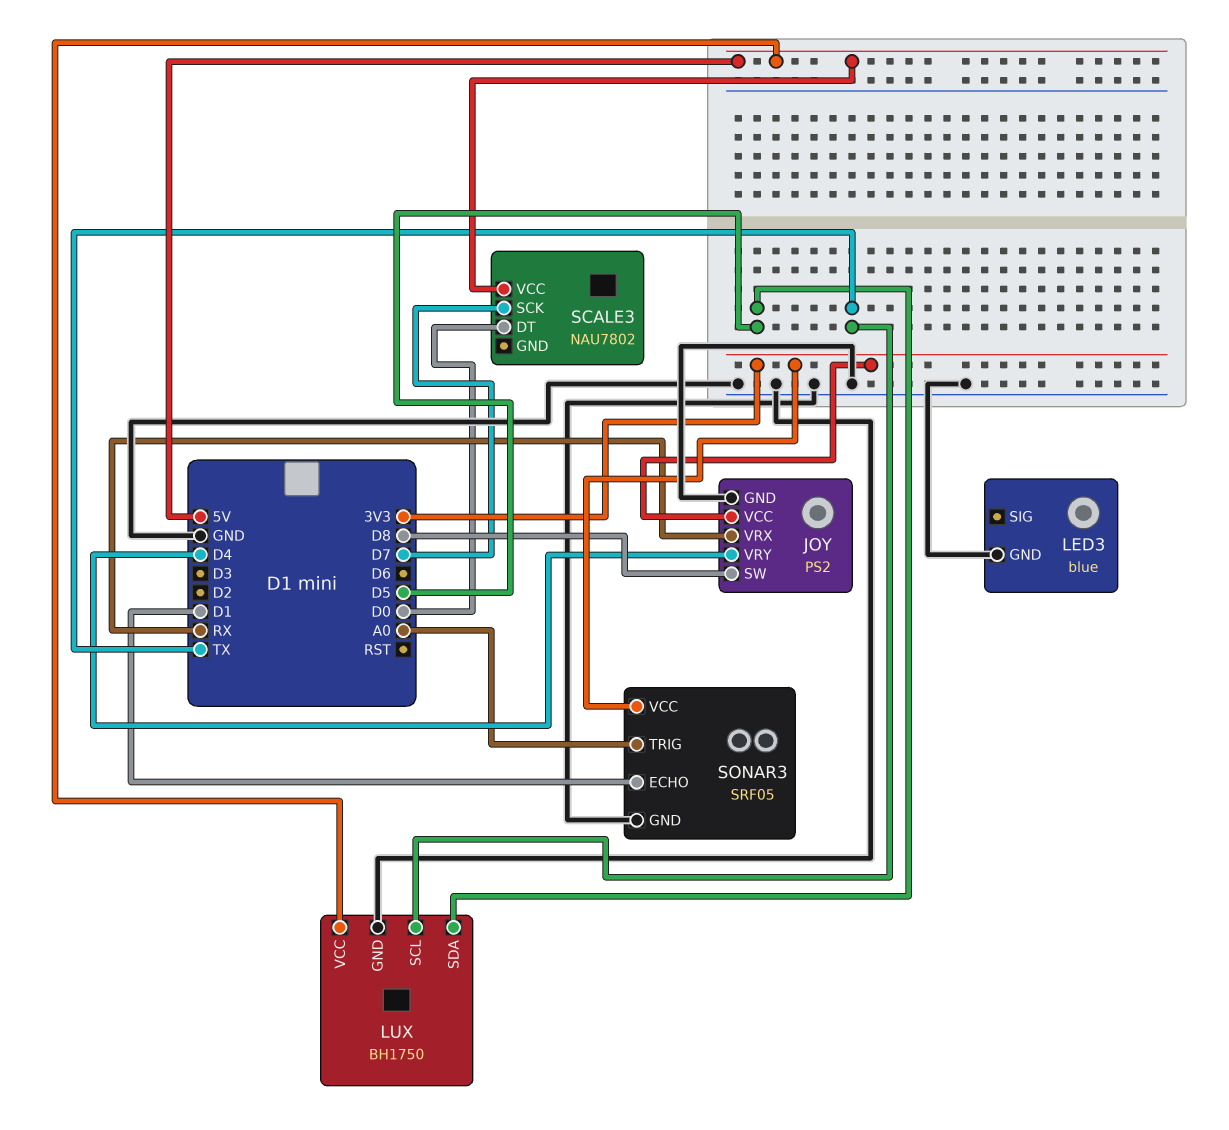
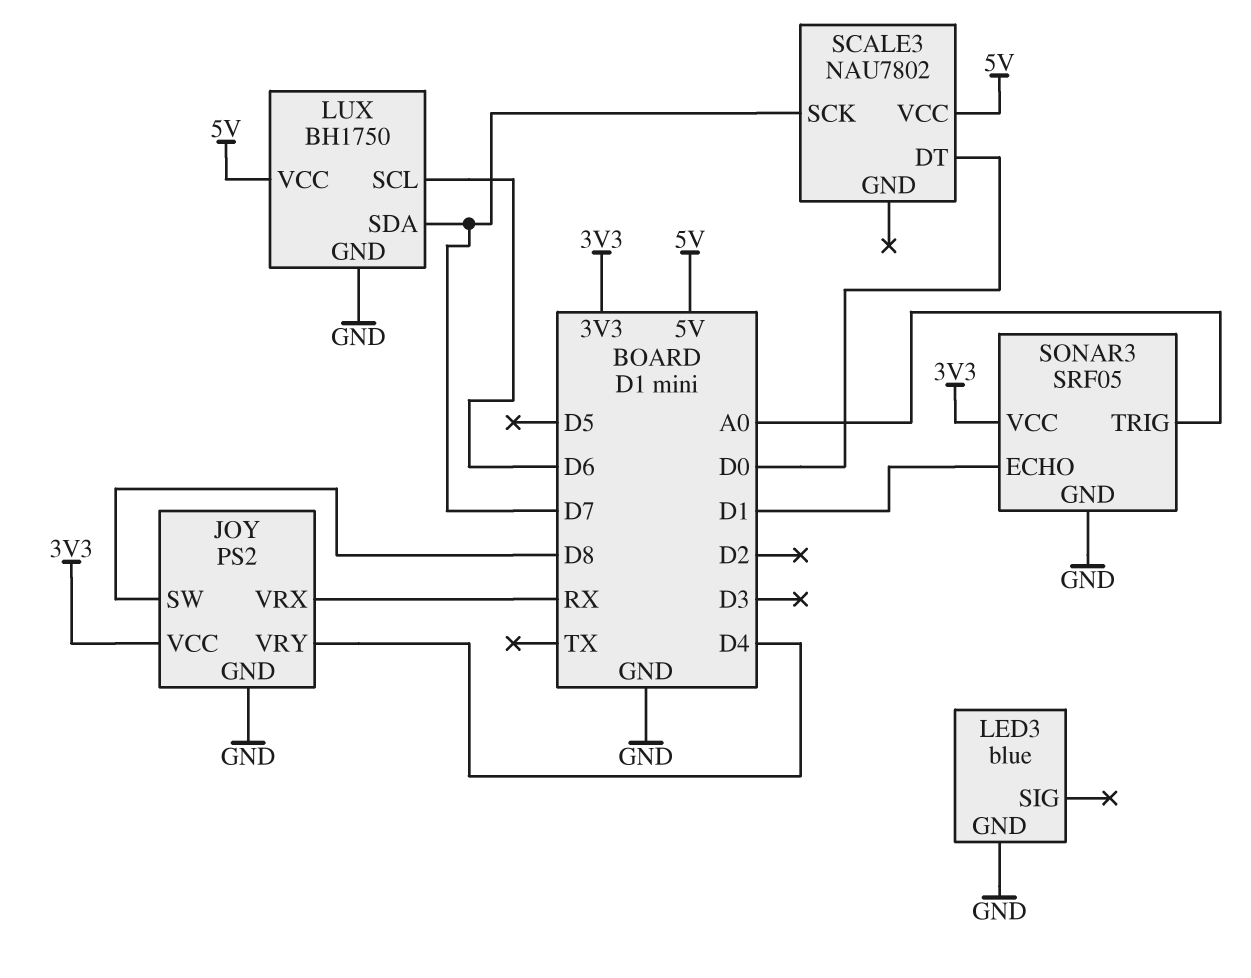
LUX pin SCL: TX -> D6
LUX pin SDA: D5 -> D7

